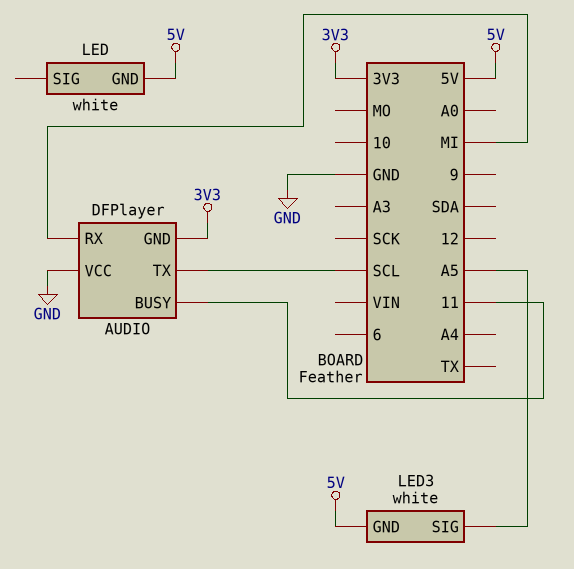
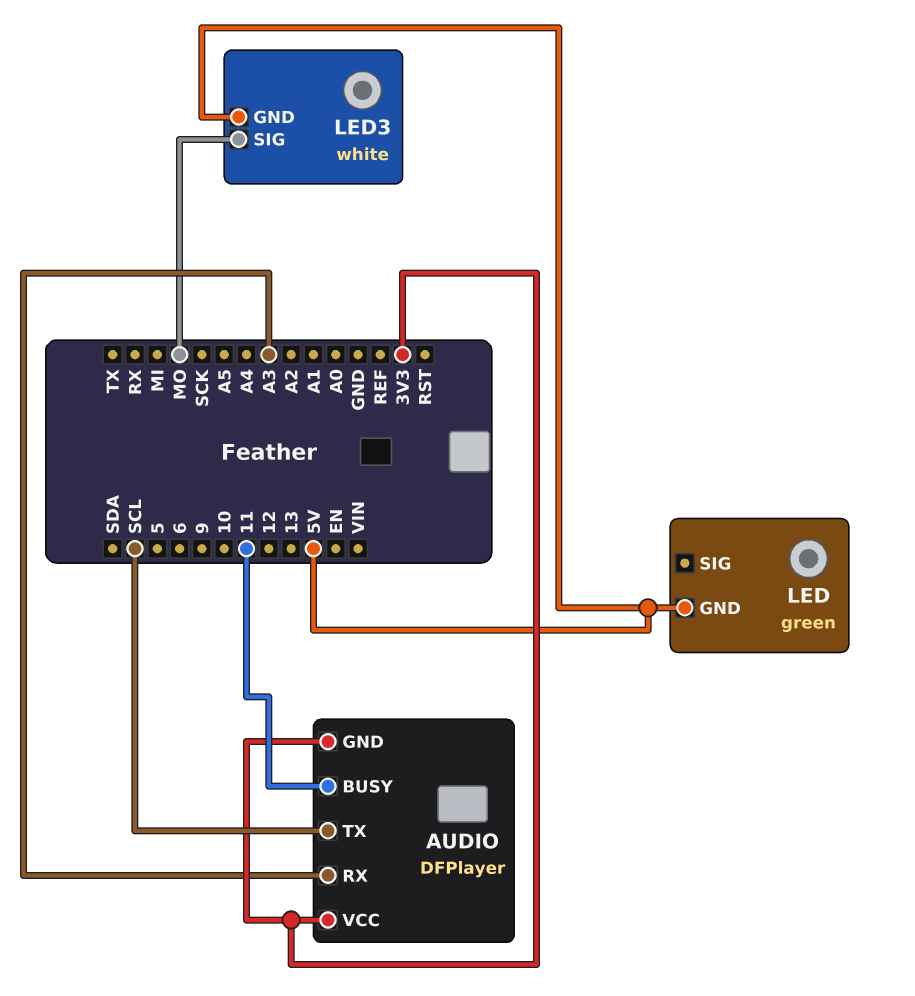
AUDIO pin RX: MI -> A3
AUDIO pin VCC: GND -> 3V3
LED: white -> green
LED3 pin SIG: A5 -> MO

